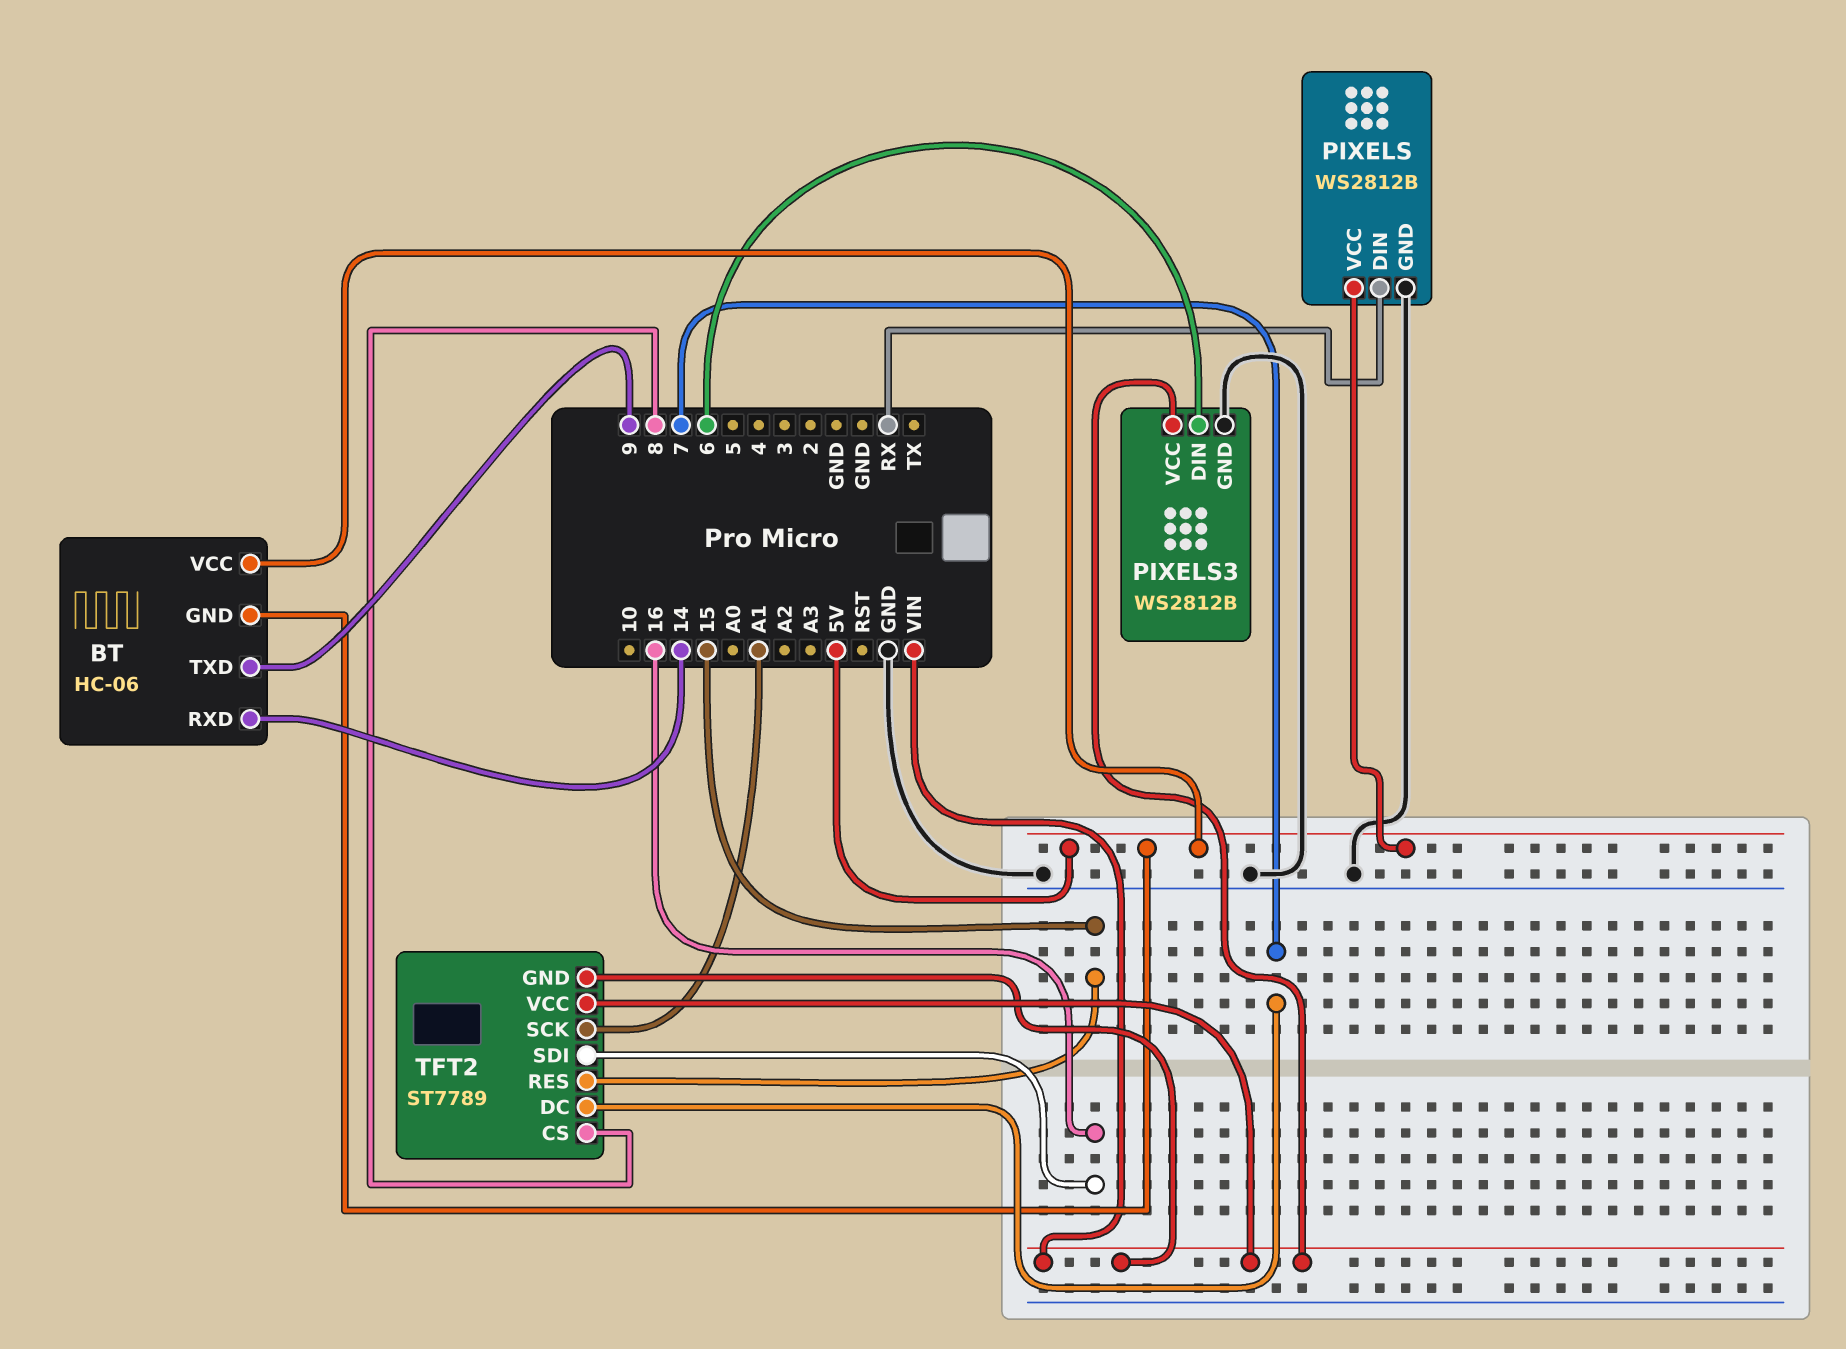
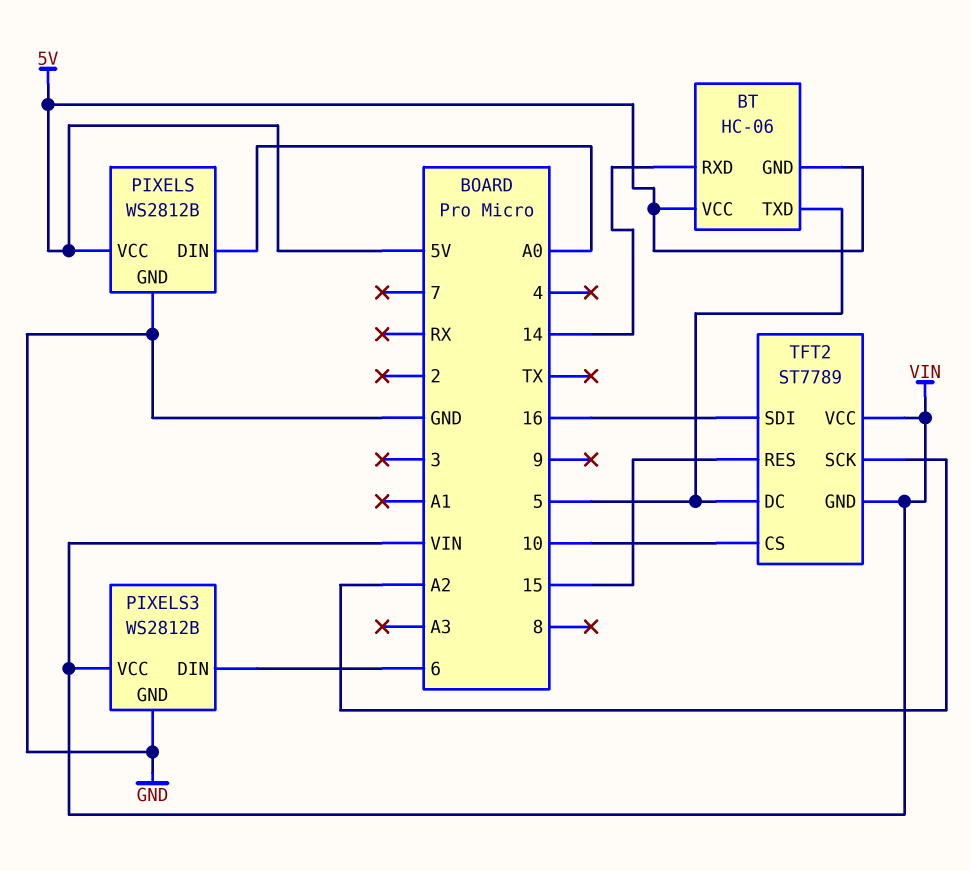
BT pin TXD: 9 -> 5
PIXELS pin DIN: RX -> A0
TFT2 pin CS: 8 -> 10
TFT2 pin DC: 7 -> 5
TFT2 pin SCK: A1 -> A2

